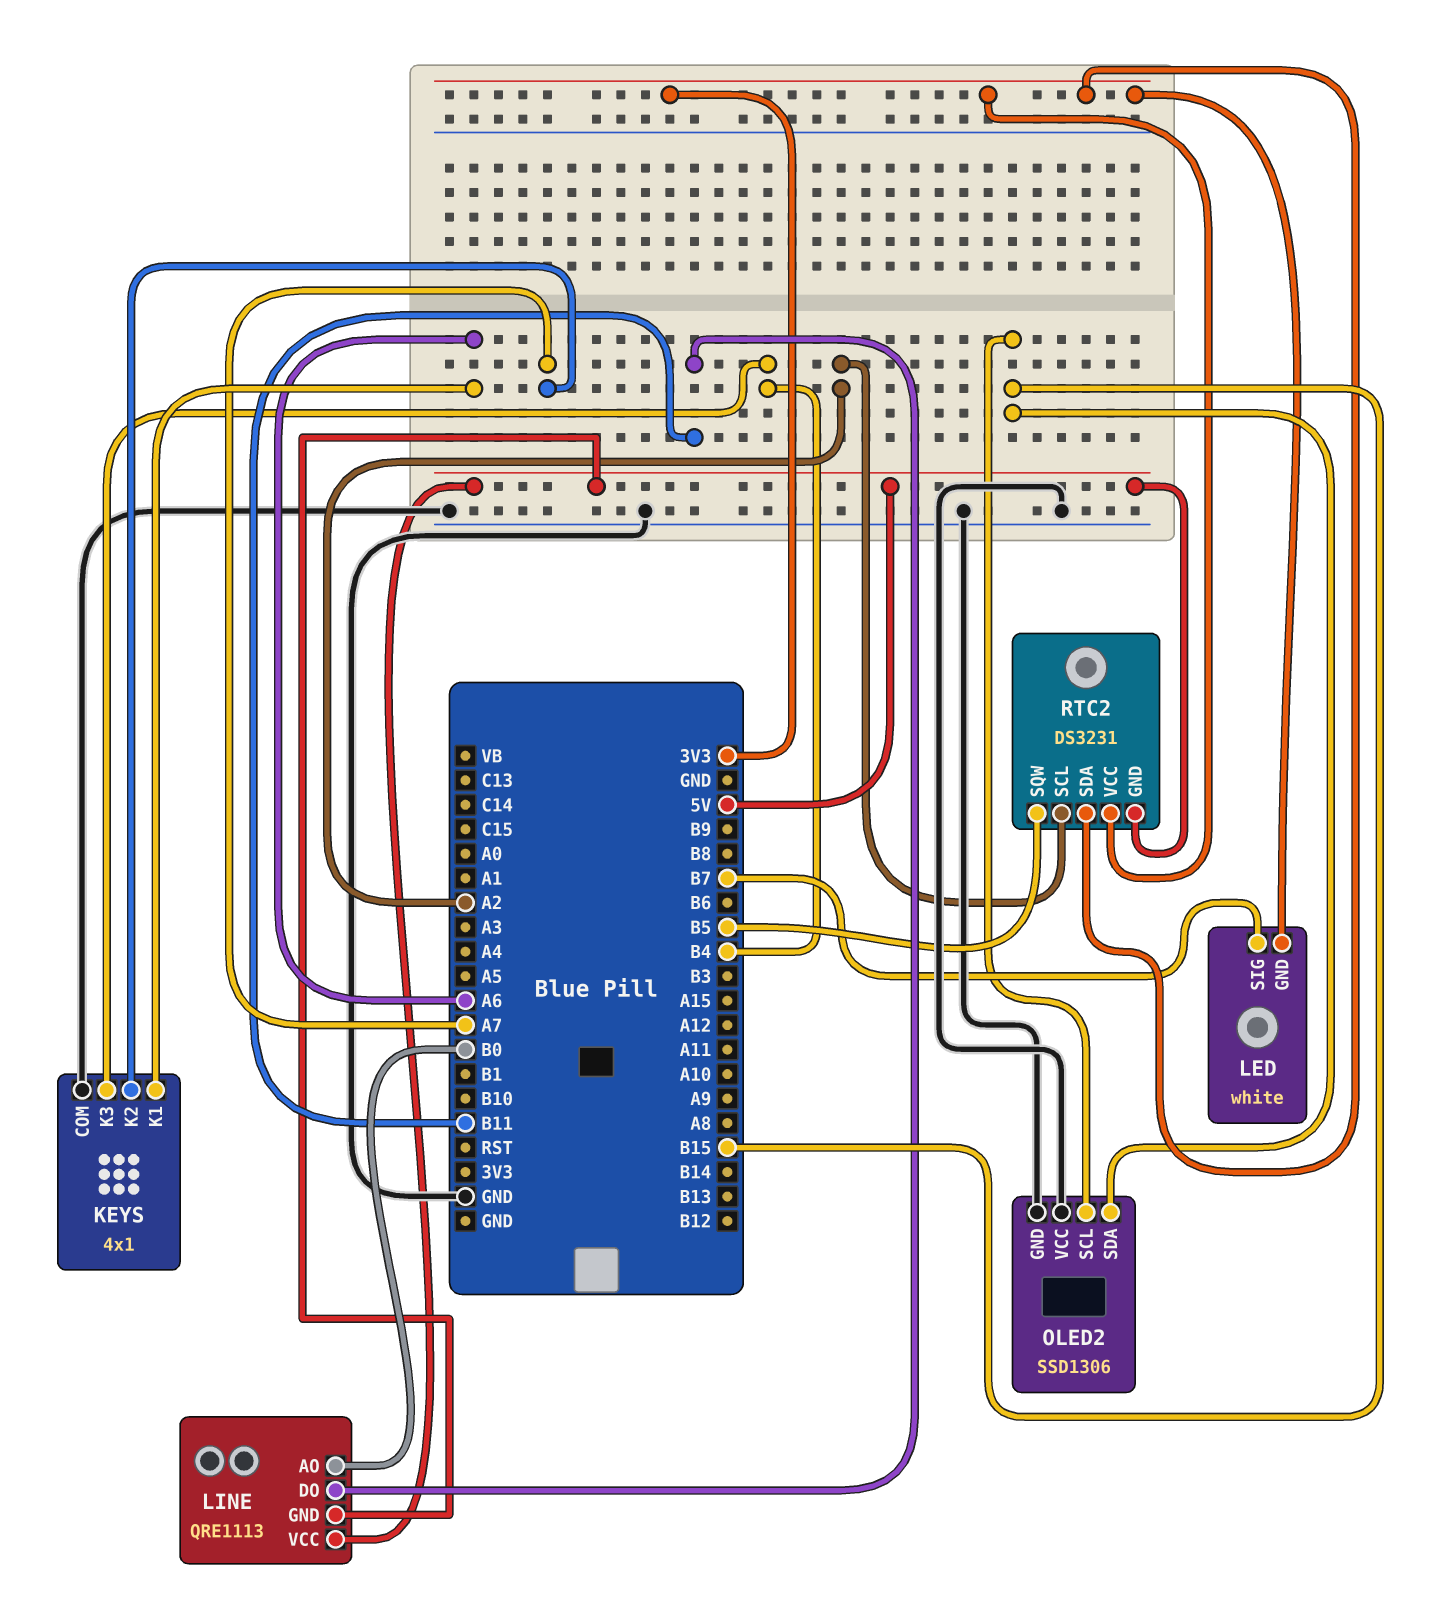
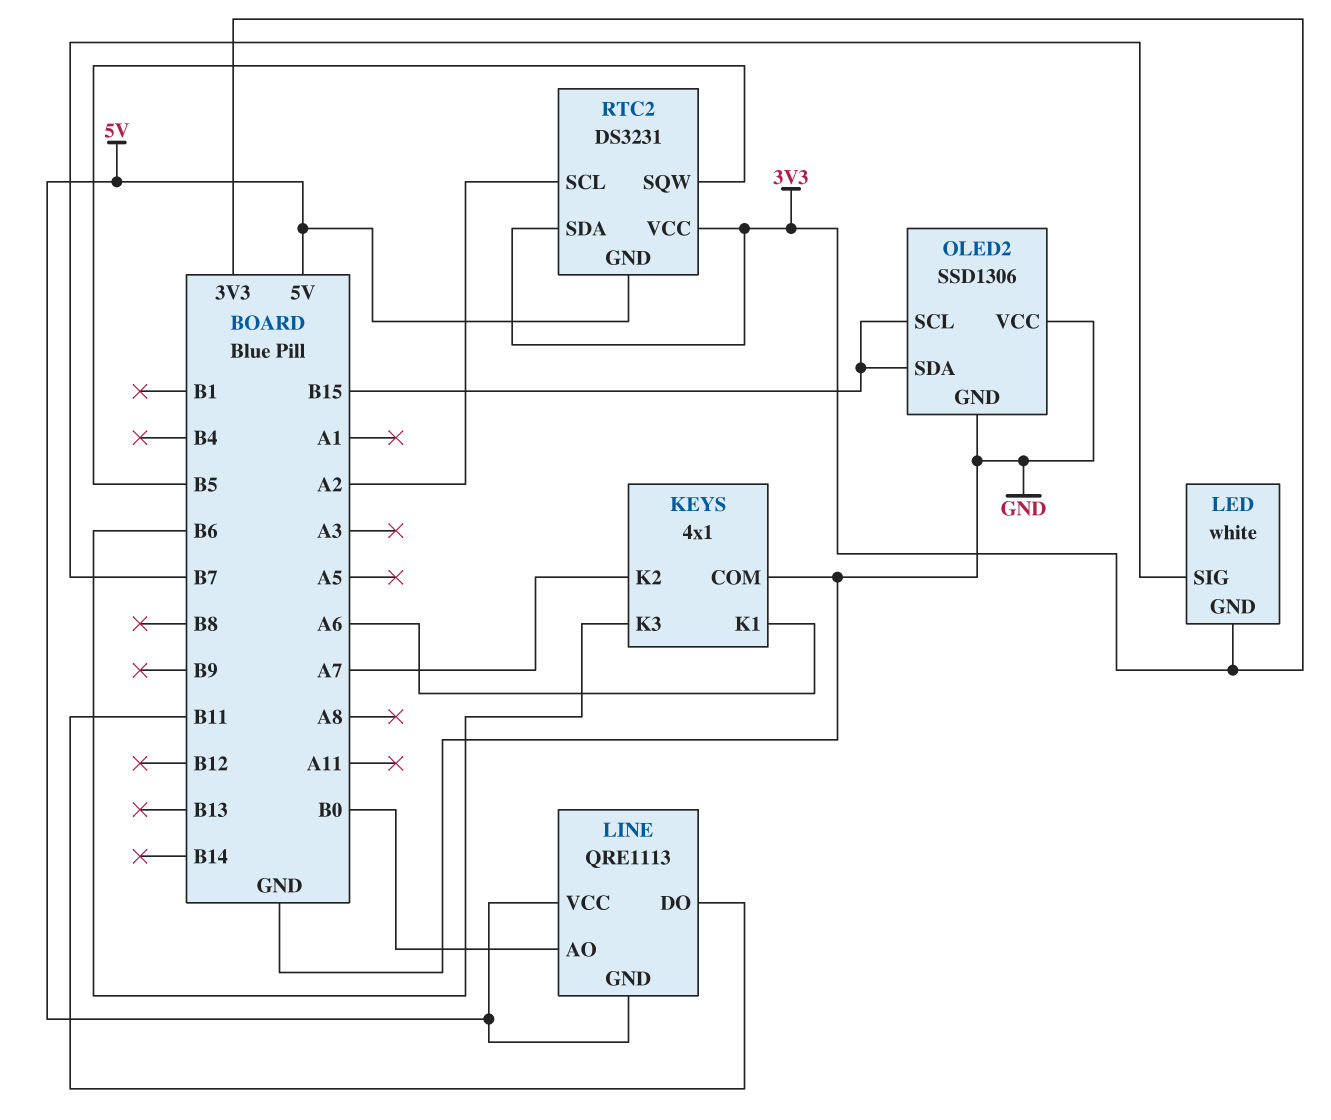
KEYS pin K3: B4 -> B6

